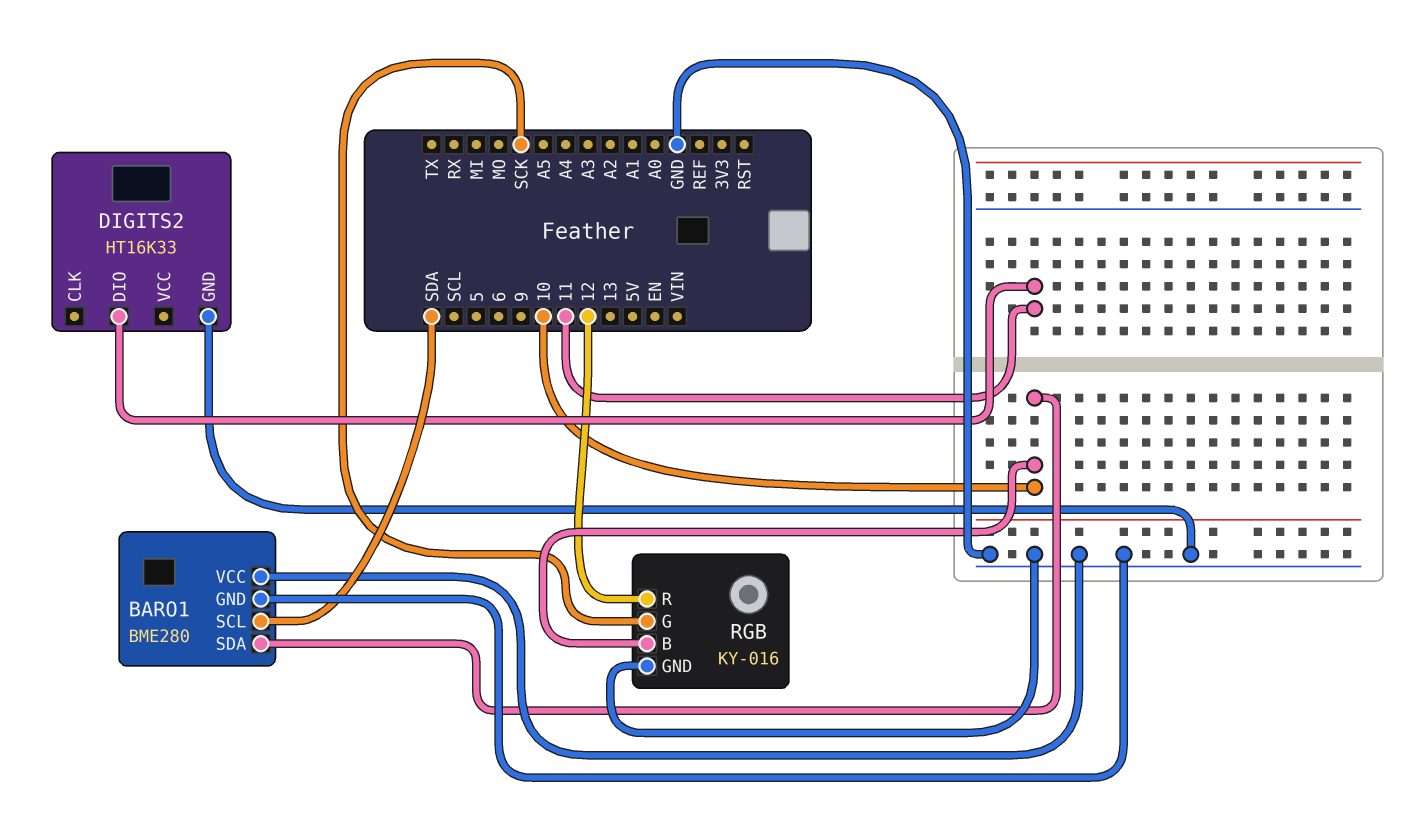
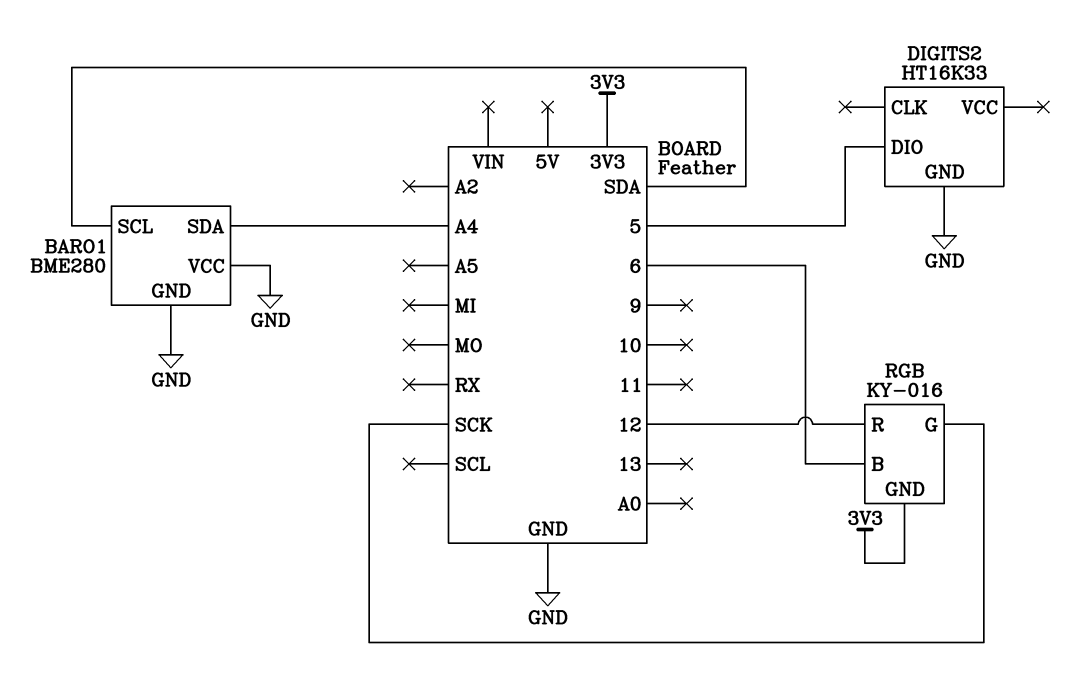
BARO1 pin SDA: 10 -> A4
DIGITS2 pin DIO: 11 -> 5
RGB pin B: 10 -> 6
RGB pin GND: GND -> 3V3

